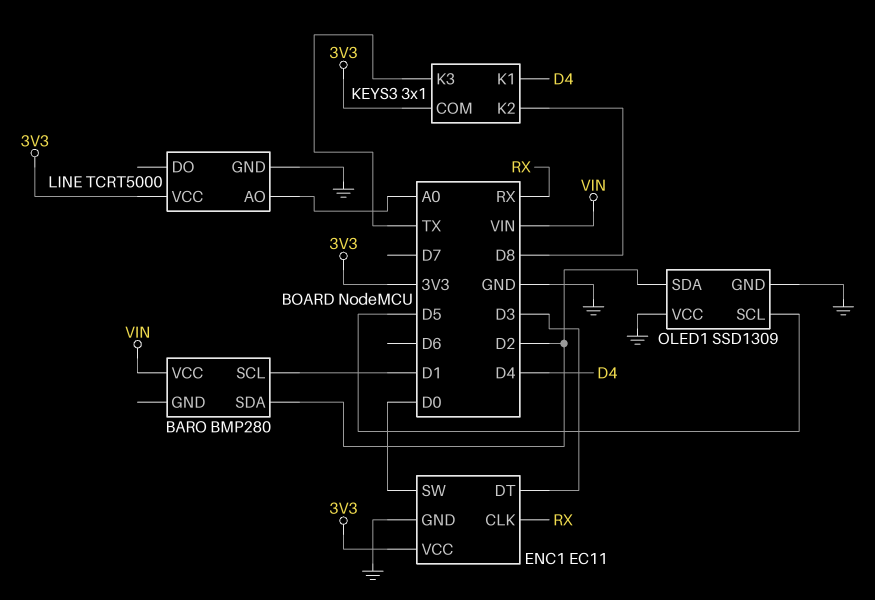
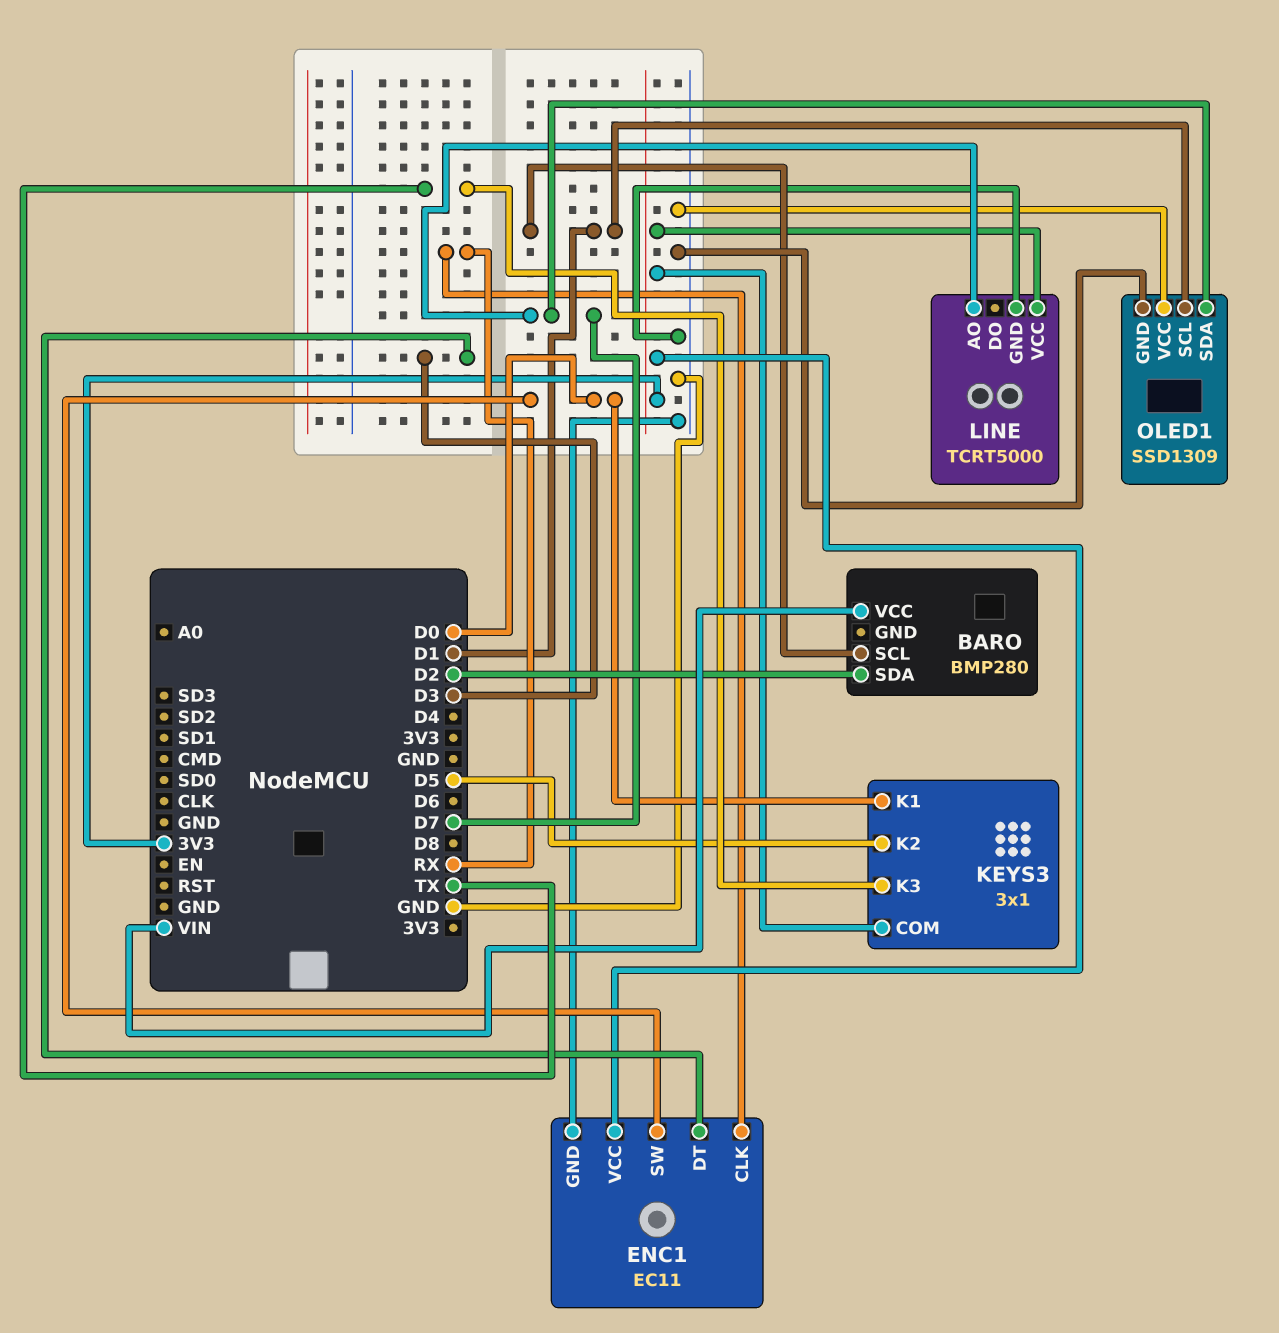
KEYS3 pin K1: D4 -> D0
KEYS3 pin K2: D8 -> D5
LINE pin AO: A0 -> D7
OLED1 pin SCL: D5 -> D1
OLED1 pin SDA: D2 -> D7

